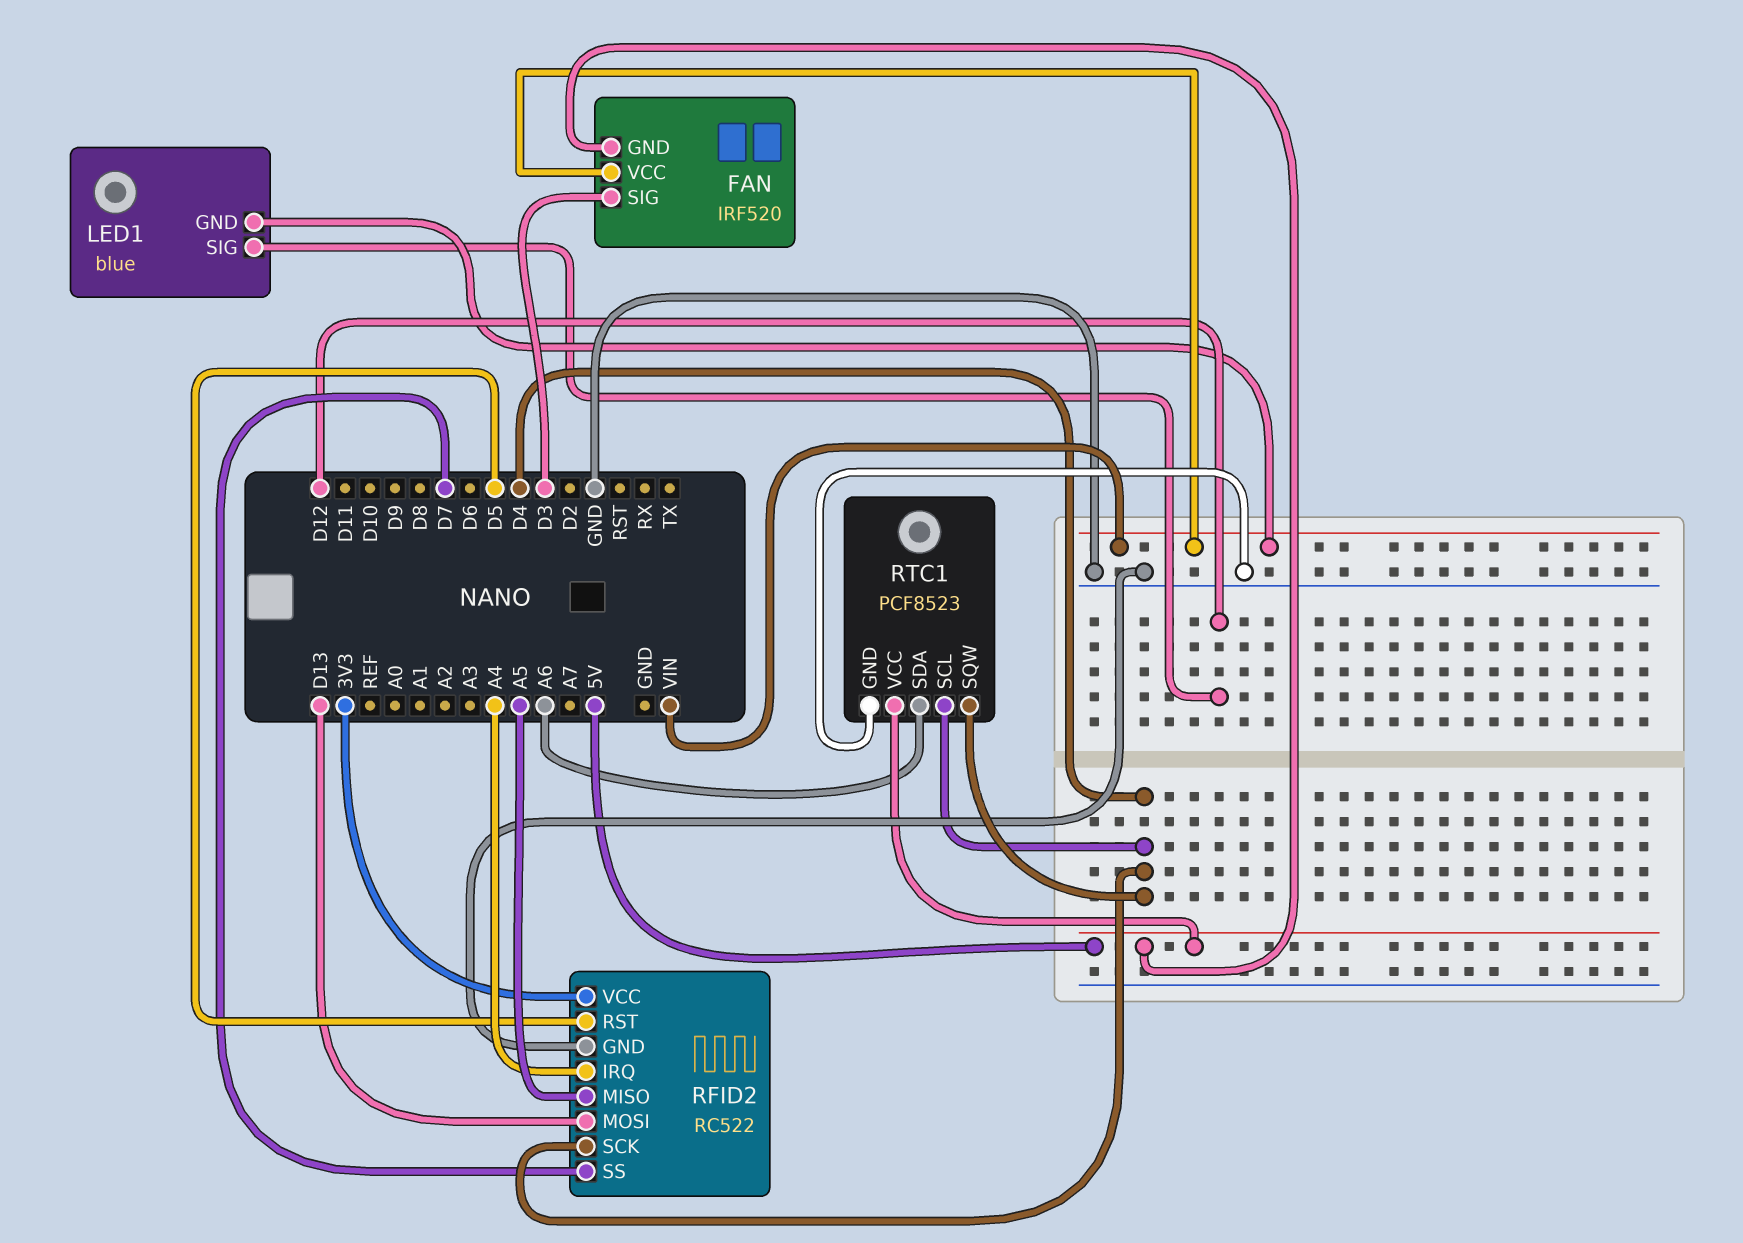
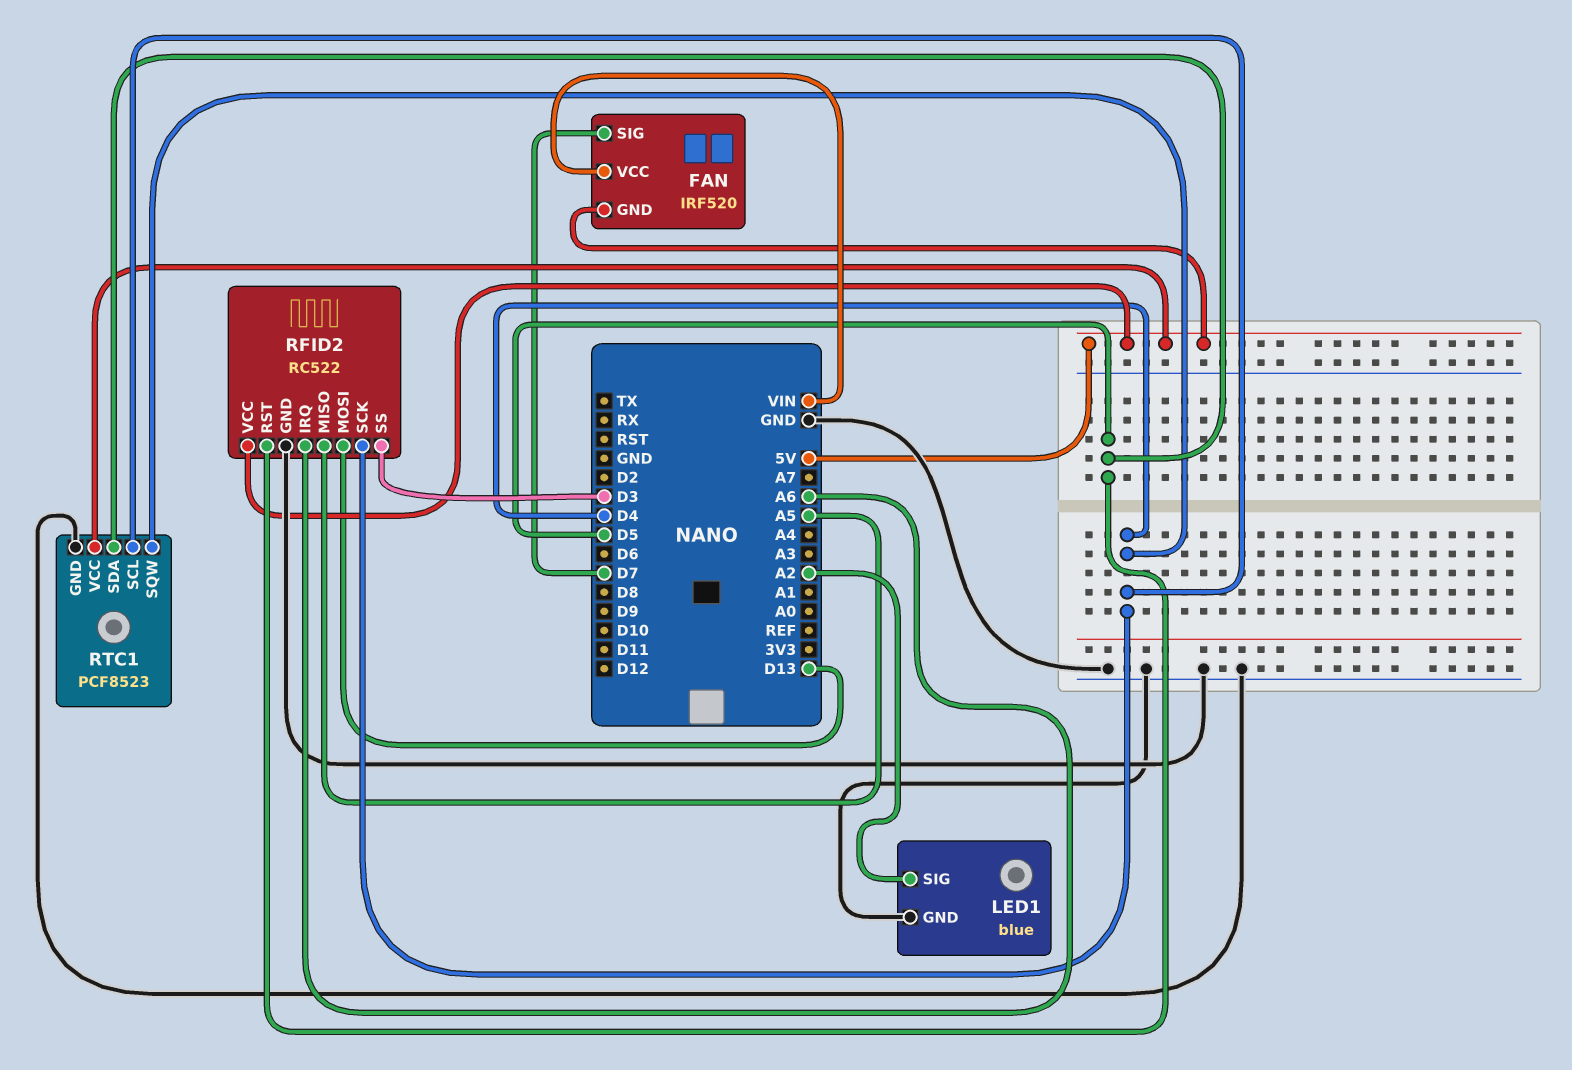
FAN pin SIG: D3 -> D7
LED1 pin GND: VIN -> GND
LED1 pin SIG: D12 -> A2
RFID2 pin IRQ: A4 -> A6
RFID2 pin SS: D7 -> D3
RFID2 pin VCC: 3V3 -> 5V
RTC1 pin SDA: A6 -> D5

